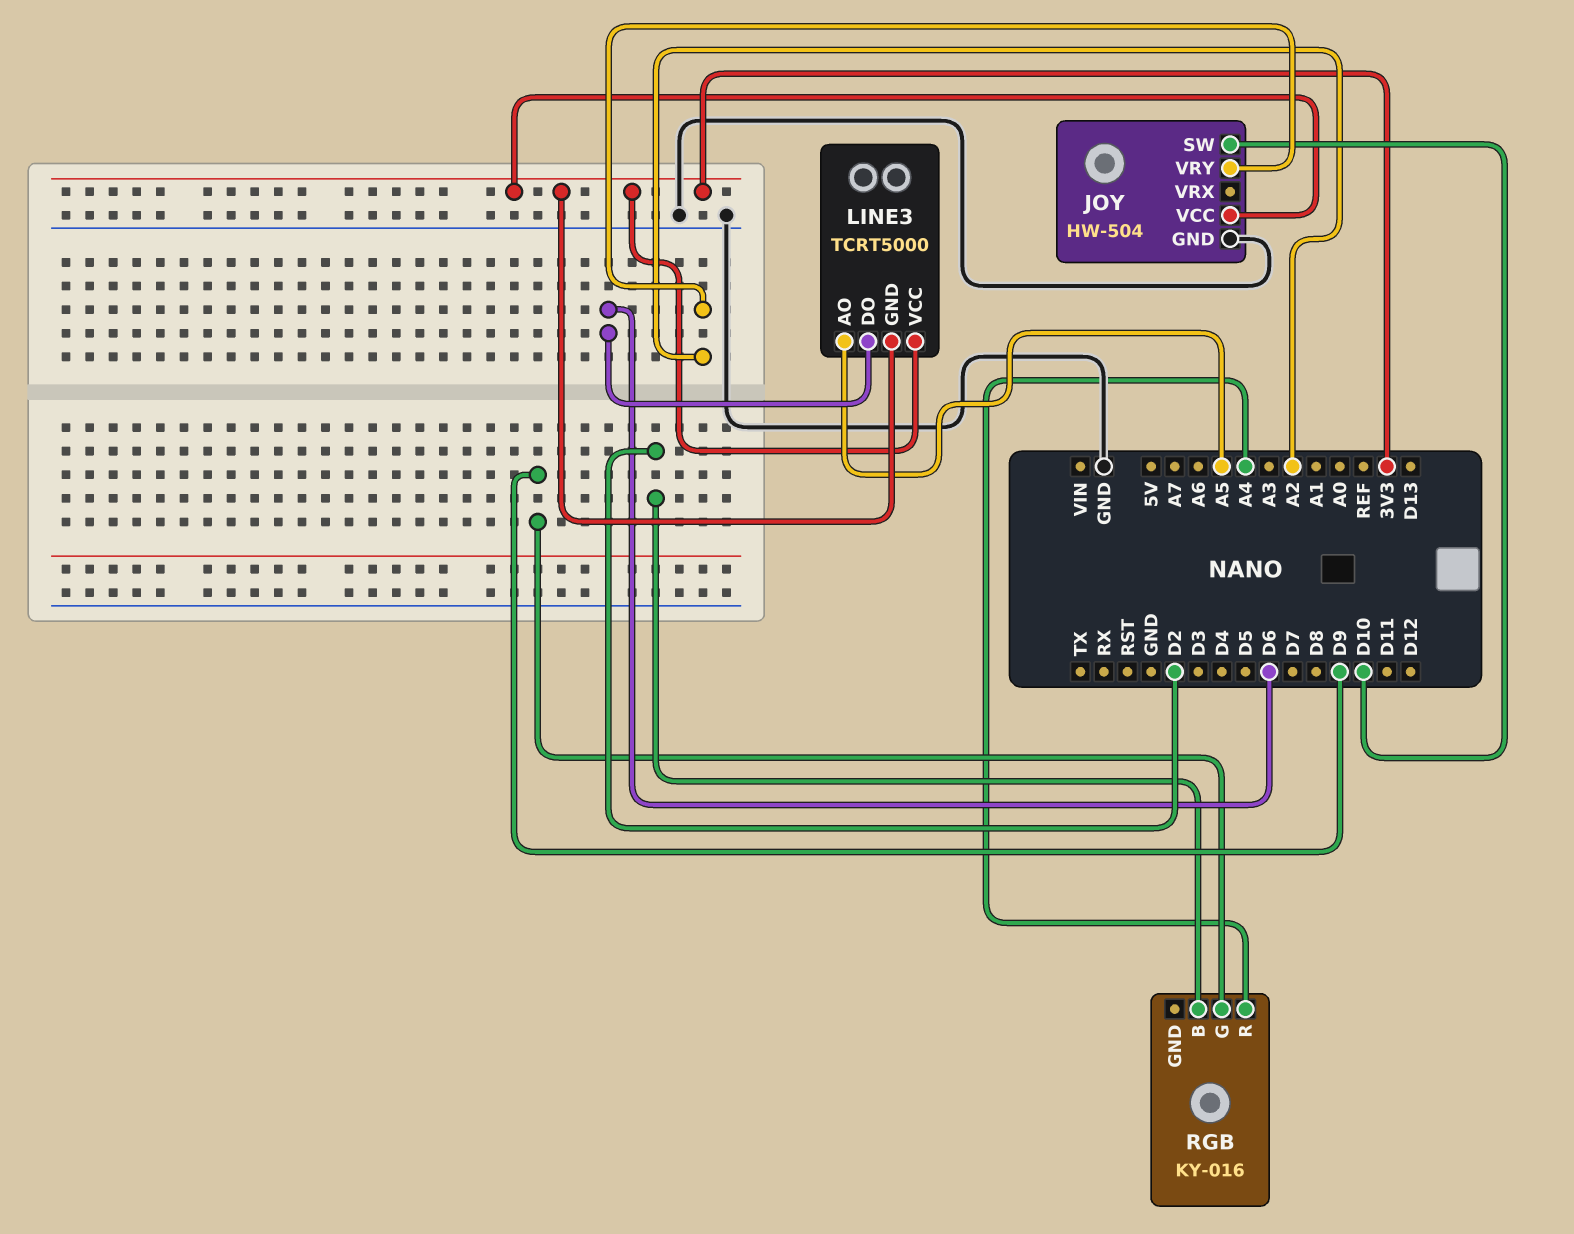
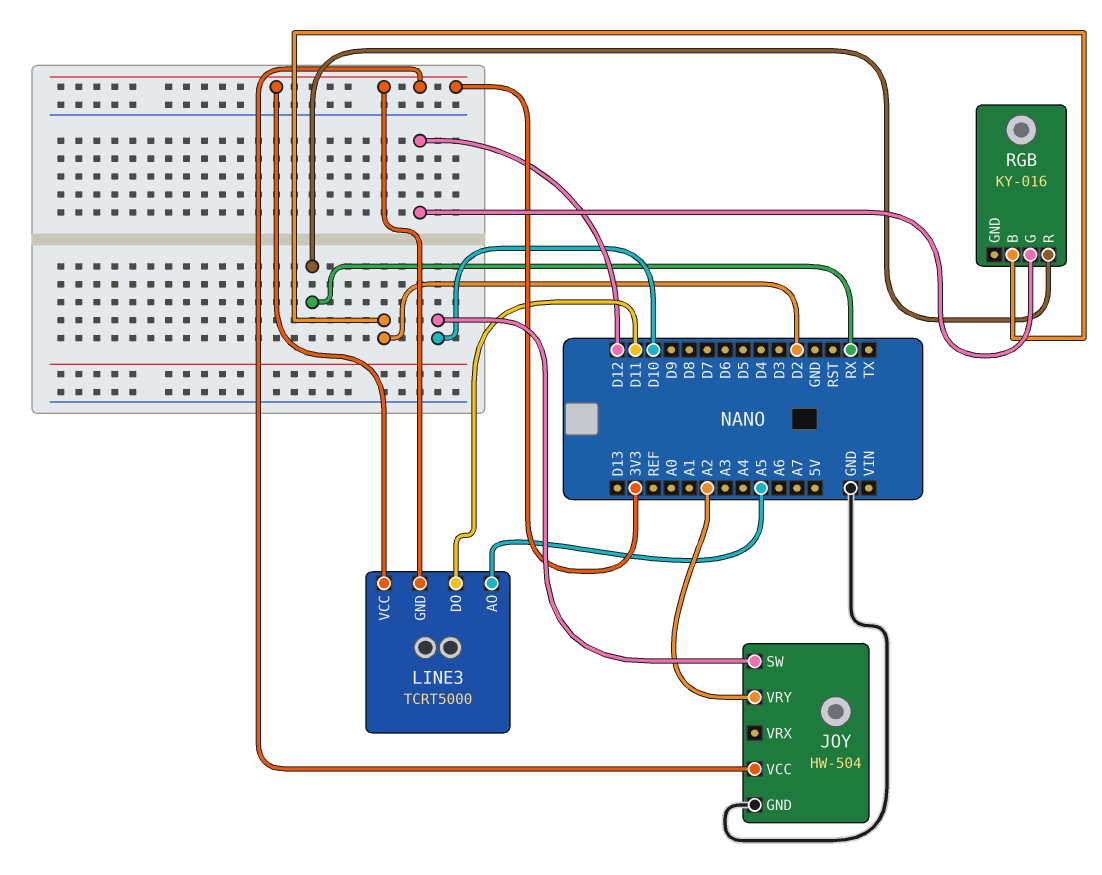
LINE3 pin DO: D6 -> D11
RGB pin G: D9 -> D12
RGB pin R: A4 -> RX

